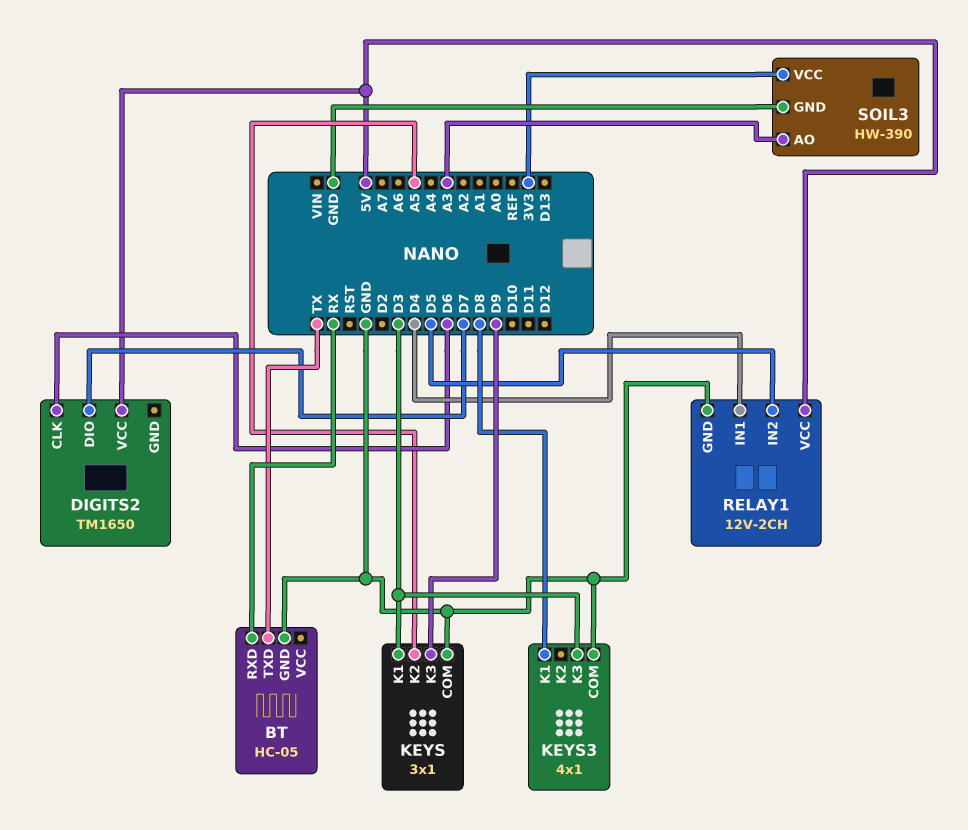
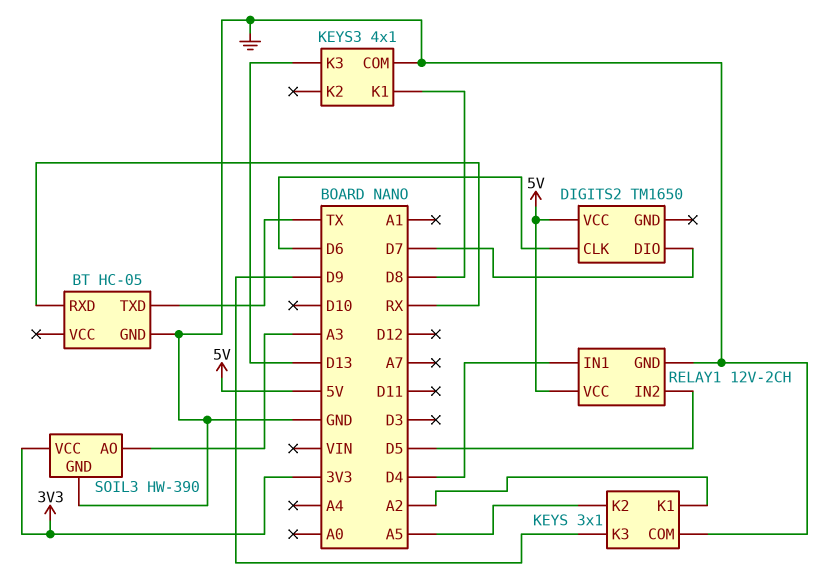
KEYS pin K1: D3 -> A2
KEYS3 pin K3: D3 -> D13

